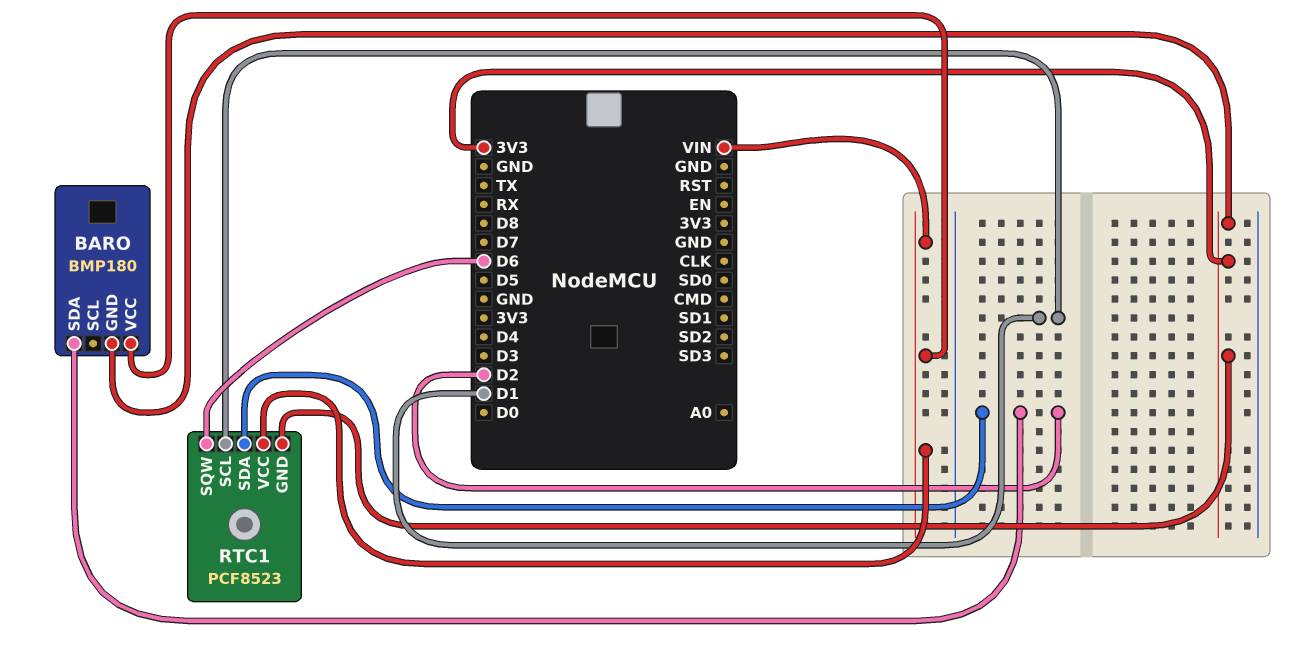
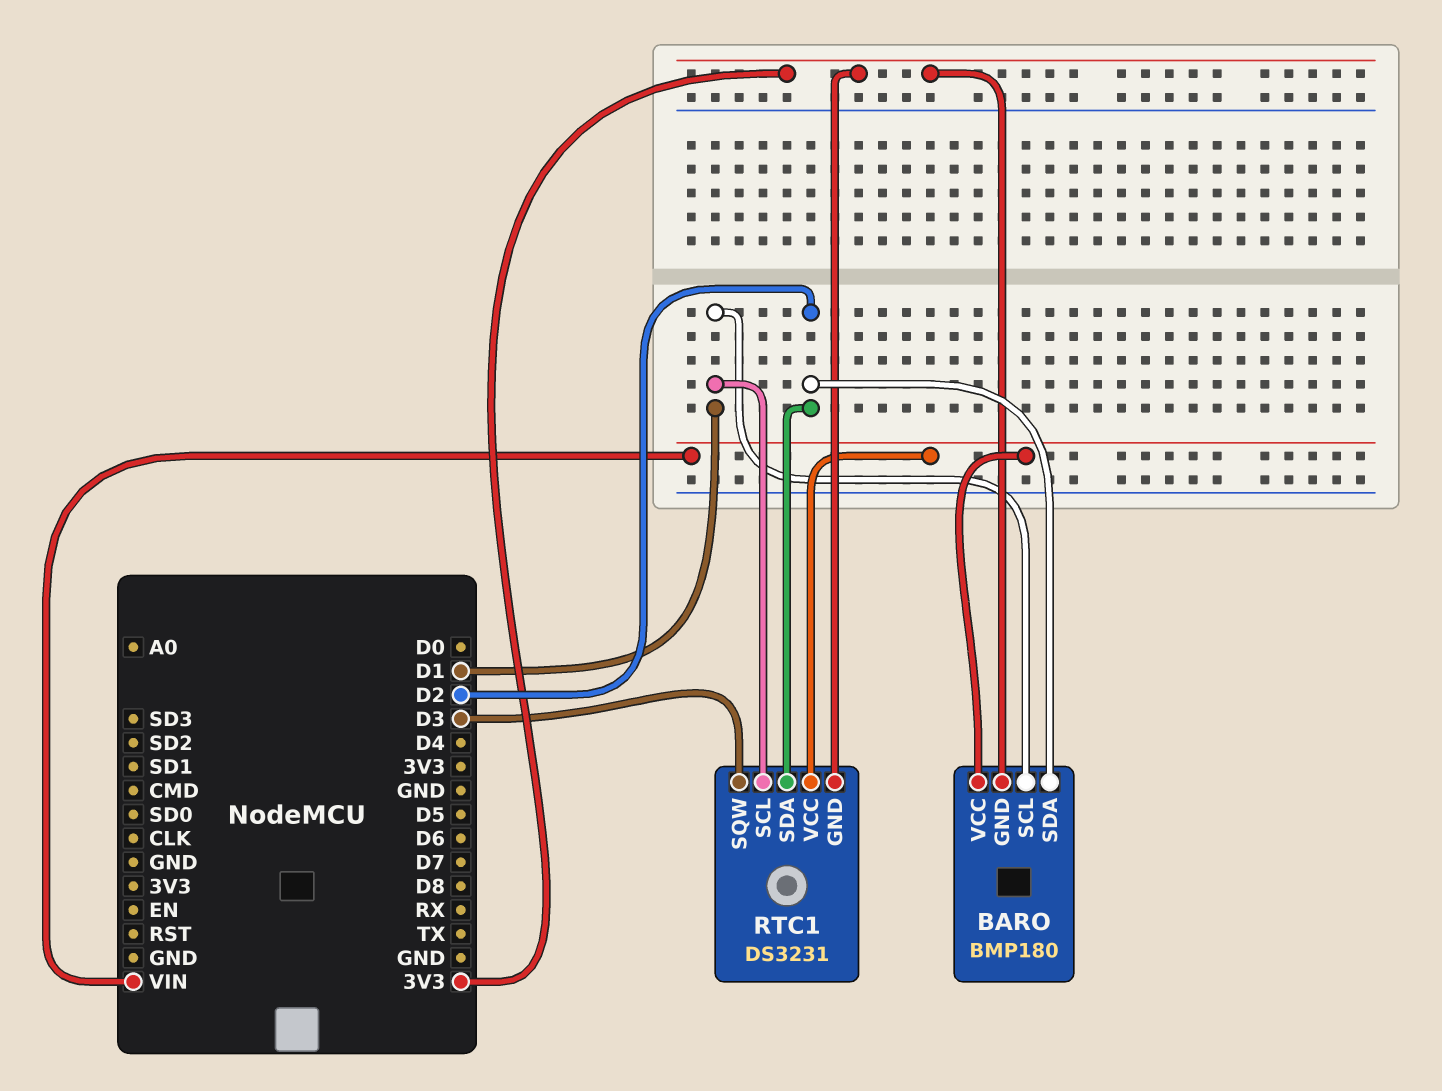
BARO pin SCL: none -> D1
RTC1: PCF8523 -> DS3231
RTC1 pin SQW: D6 -> D3

